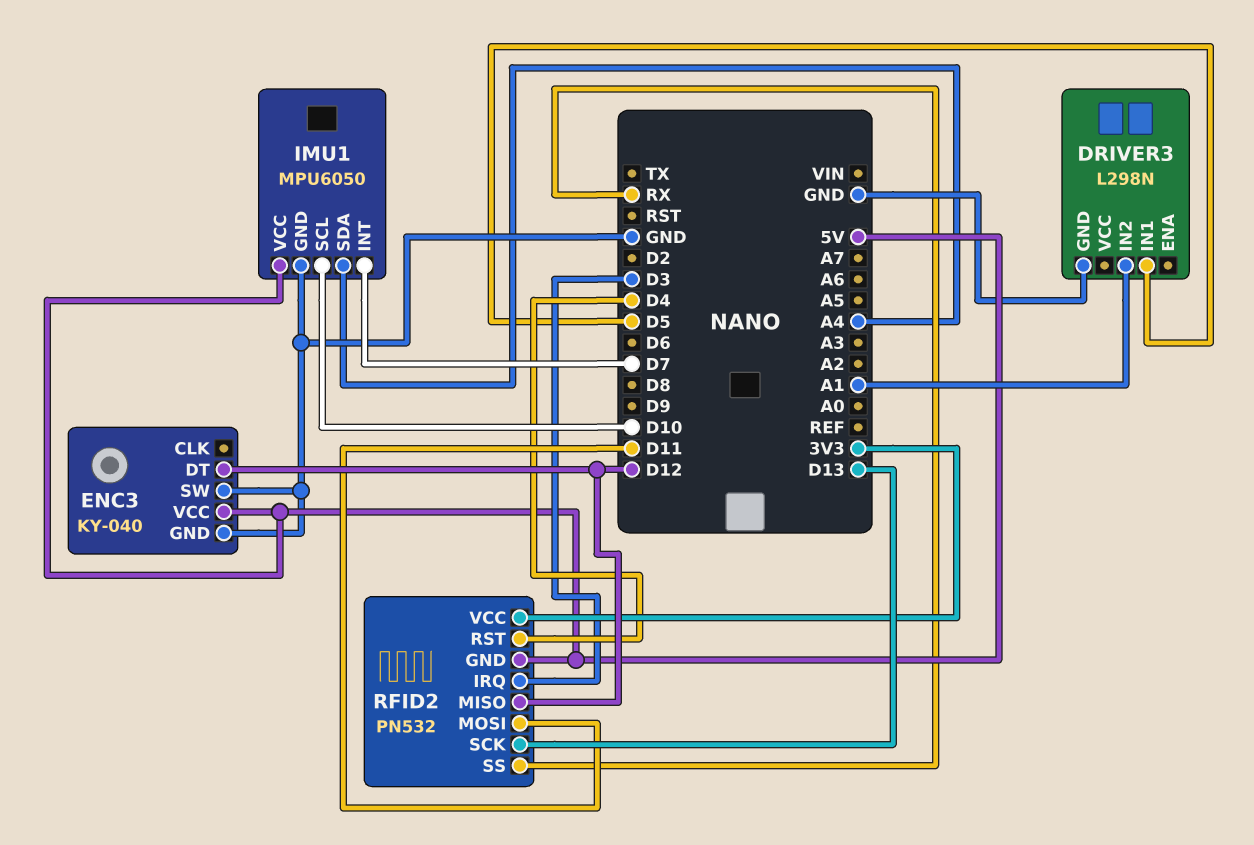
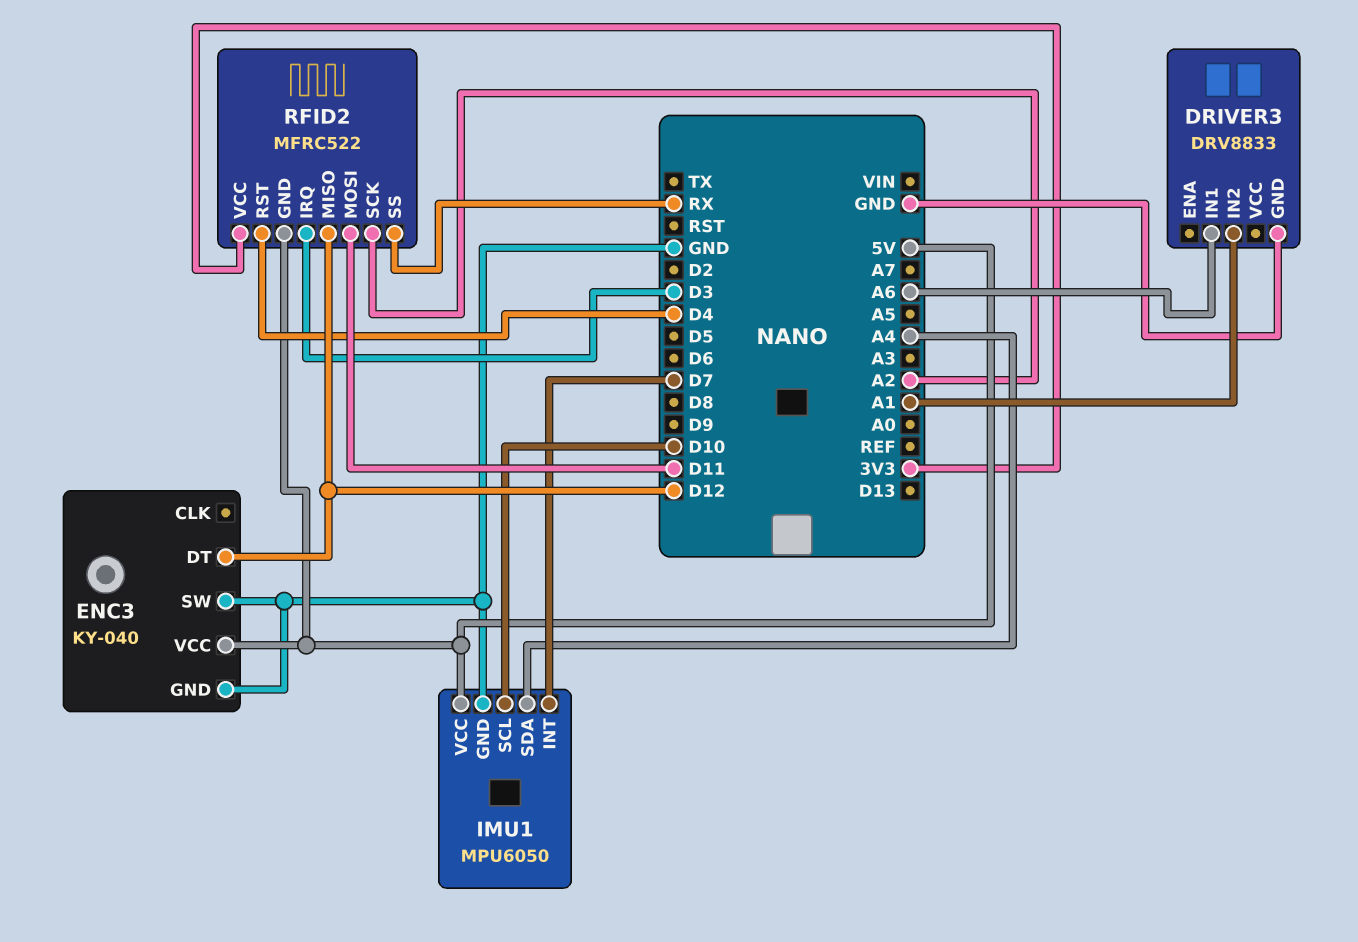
DRIVER3: L298N -> DRV8833
DRIVER3 pin IN1: D5 -> A6
RFID2: PN532 -> MFRC522
RFID2 pin SCK: D13 -> A2

